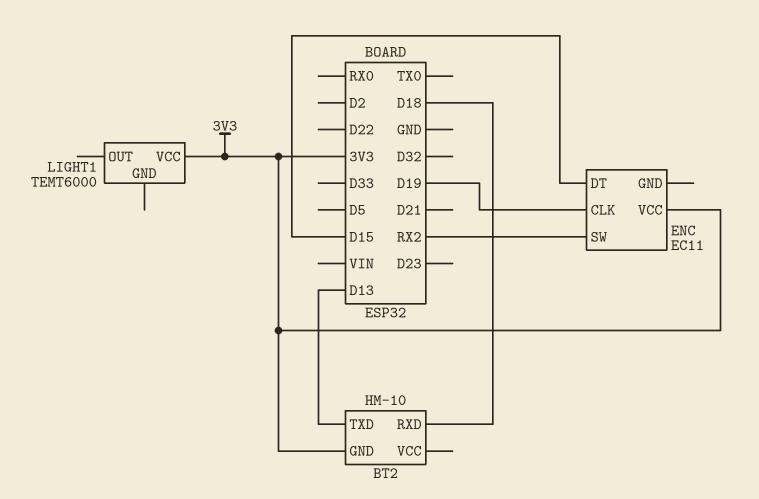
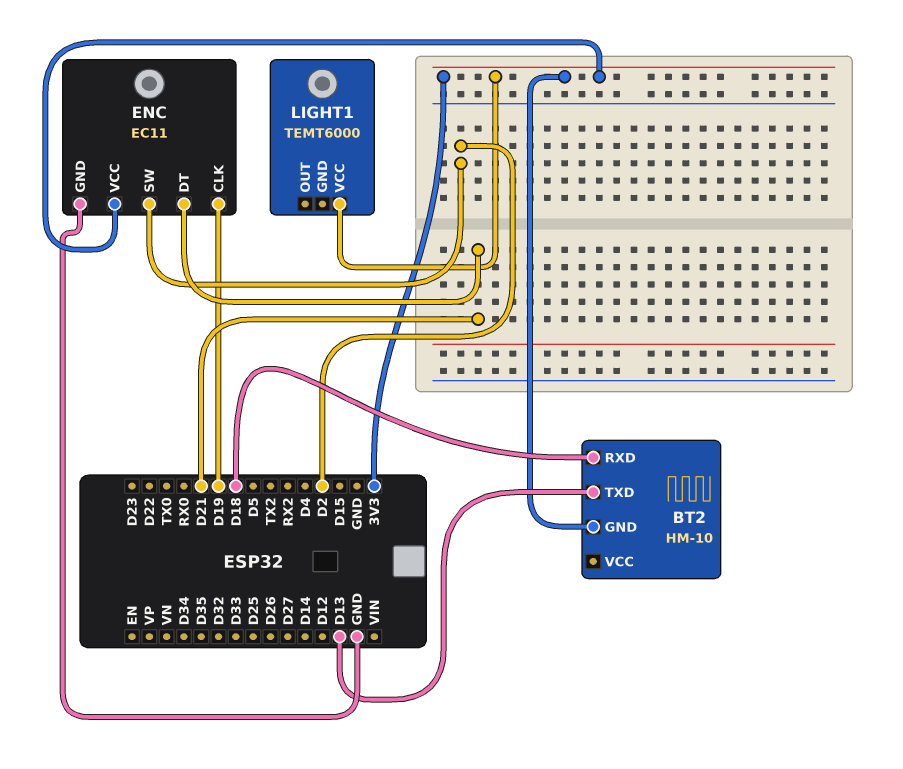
ENC pin DT: D15 -> D21
ENC pin GND: none -> GND
ENC pin SW: RX2 -> D2

